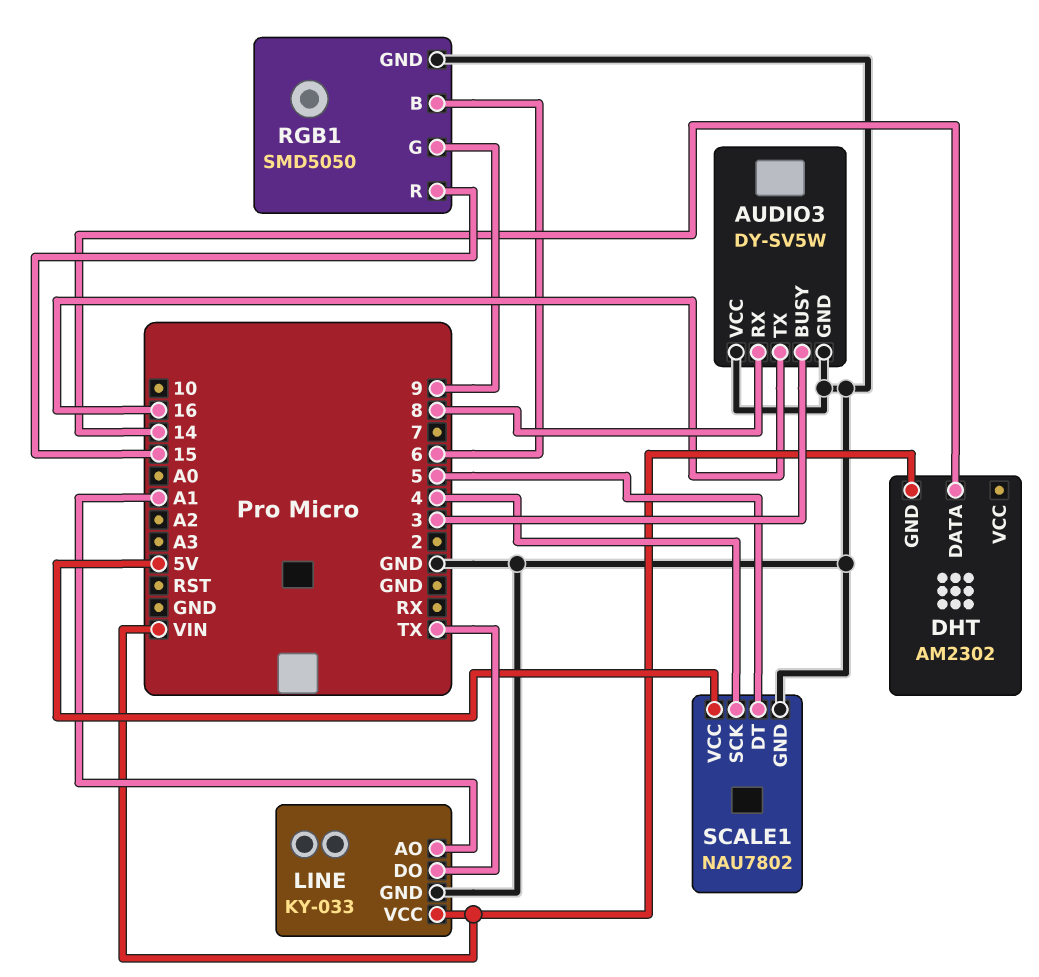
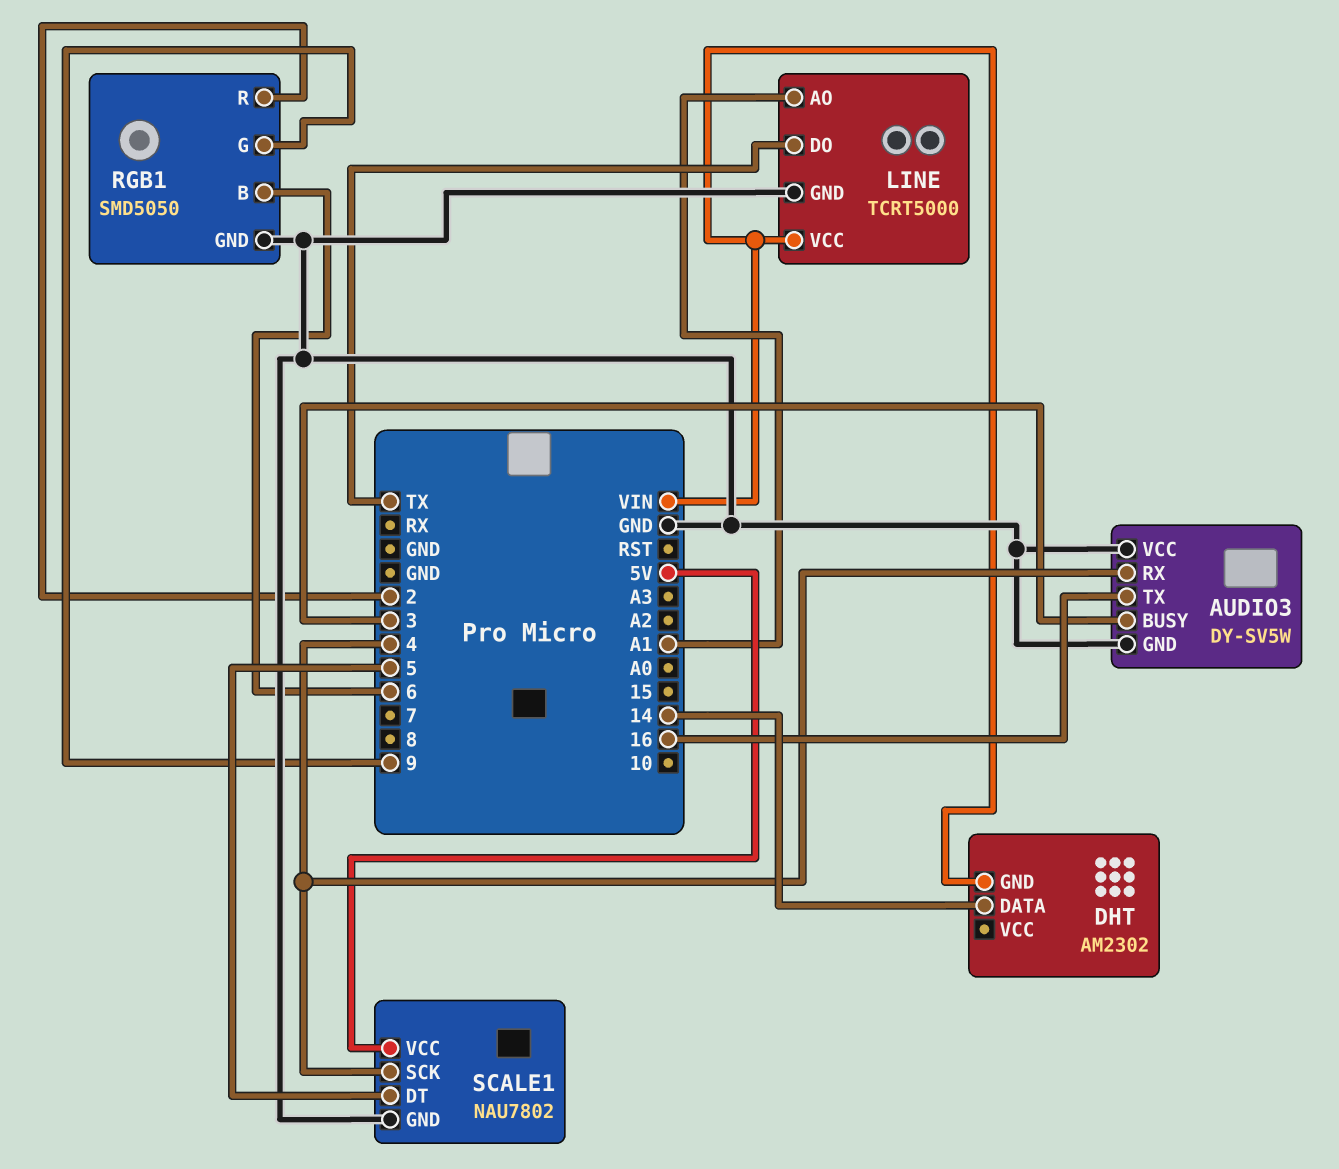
AUDIO3 pin RX: 8 -> 4
LINE: KY-033 -> TCRT5000
RGB1 pin R: 15 -> 2

